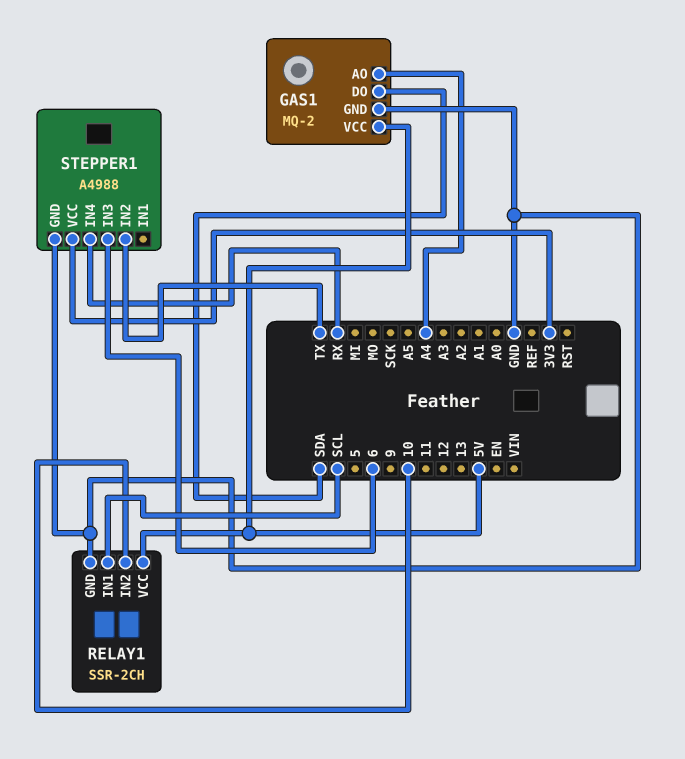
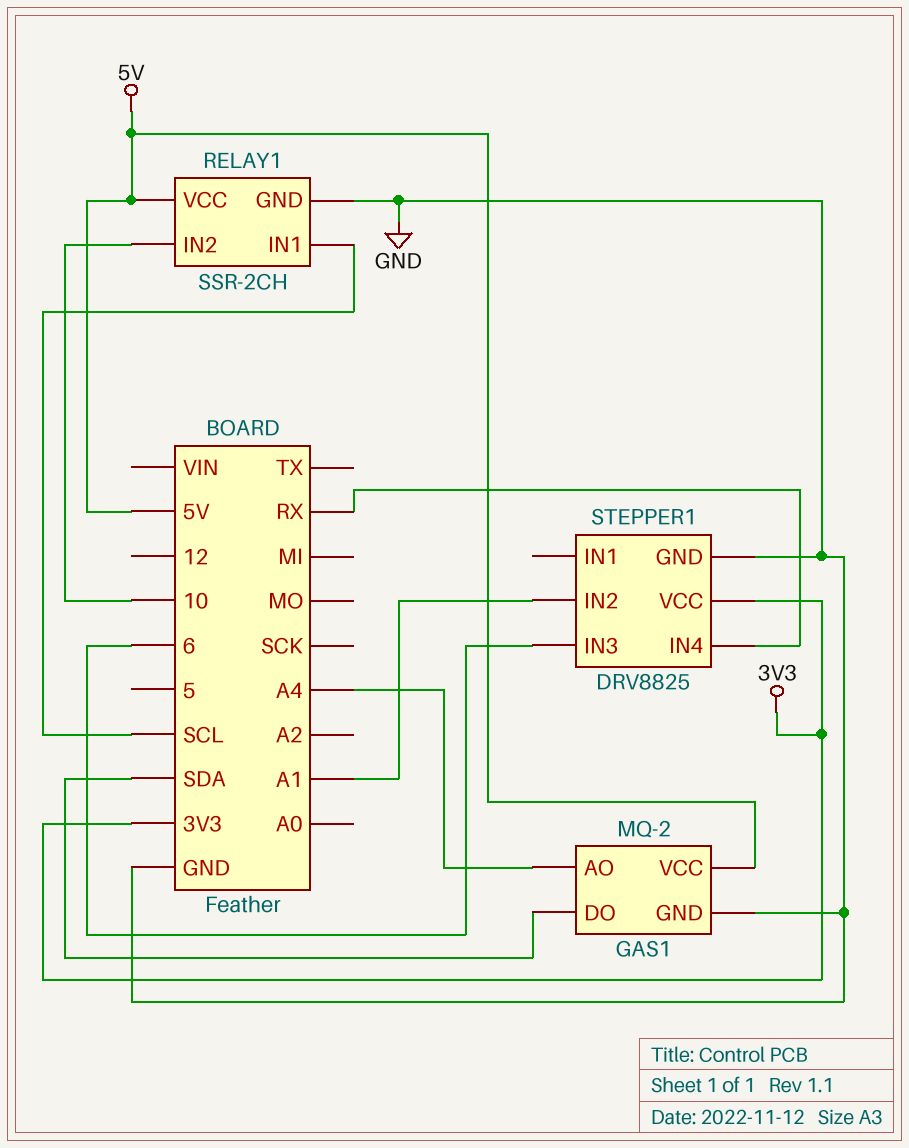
STEPPER1: A4988 -> DRV8825
STEPPER1 pin IN2: TX -> A1

